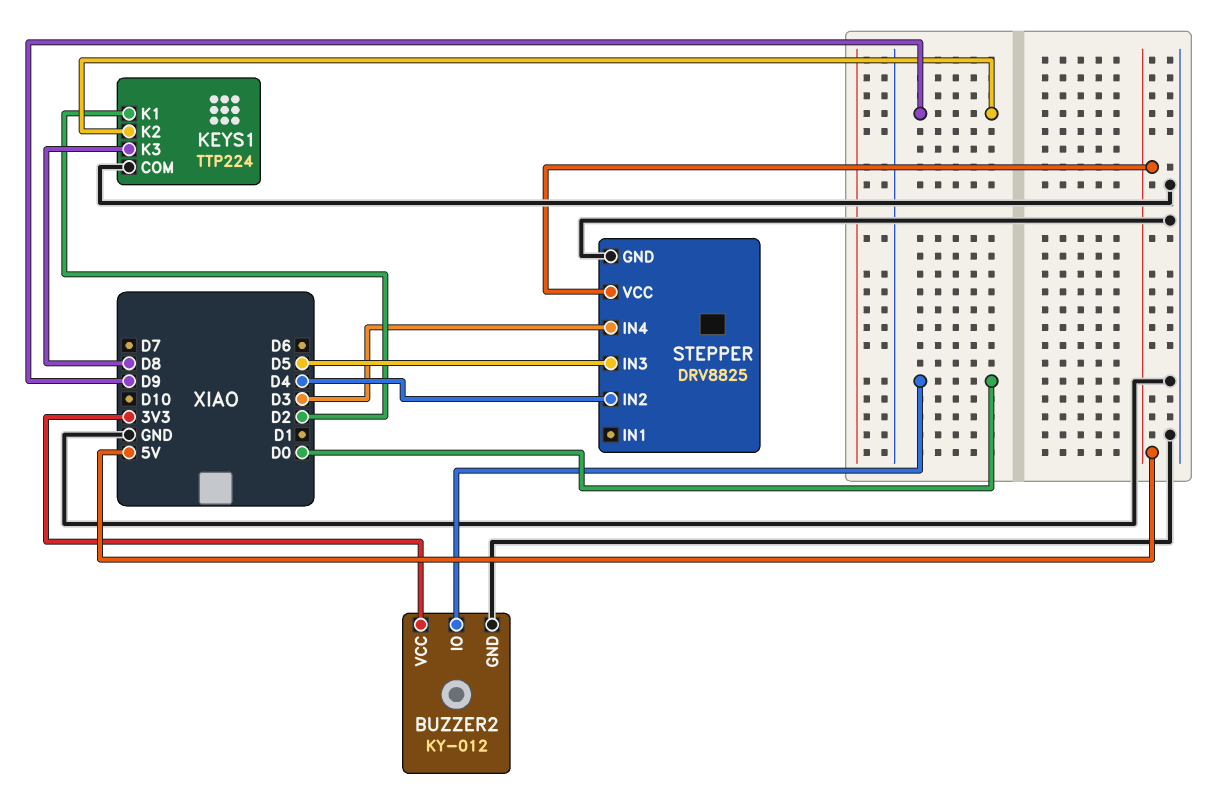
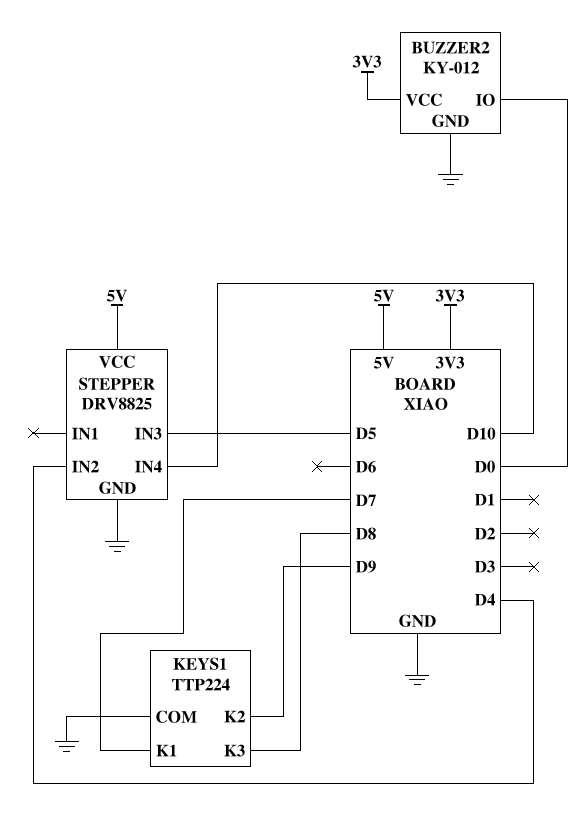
KEYS1 pin K1: D2 -> D7
STEPPER pin IN4: D3 -> D10

